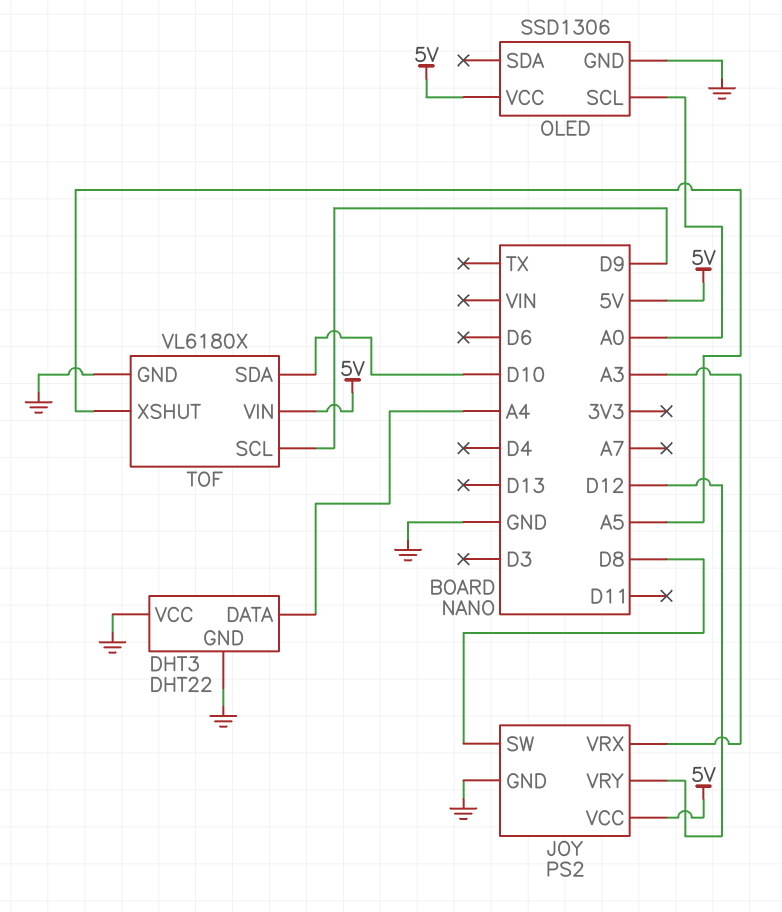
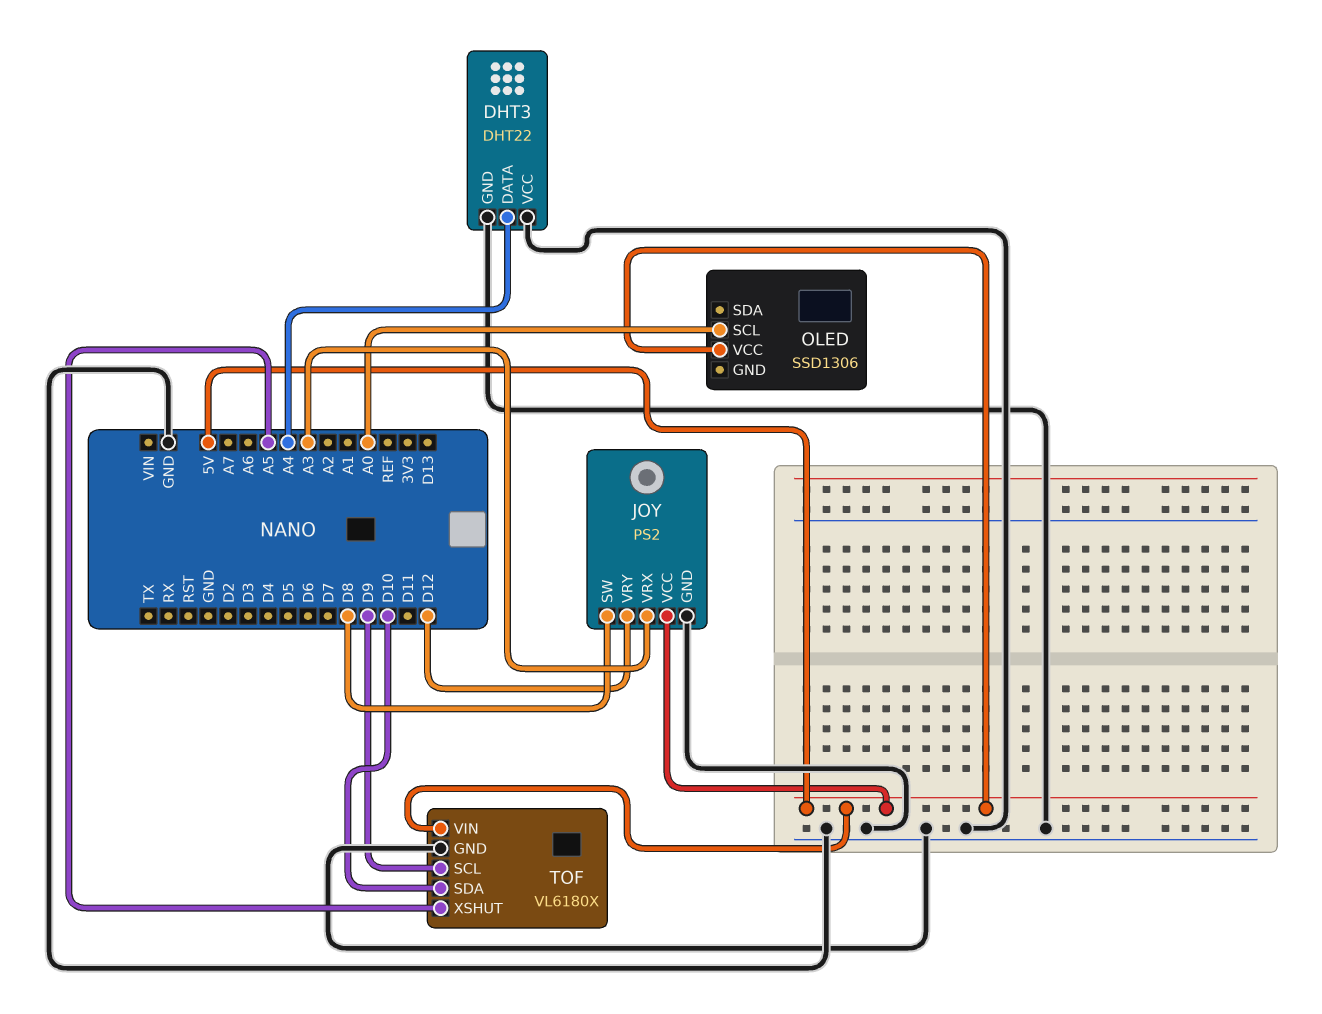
OLED pin GND: GND -> none

